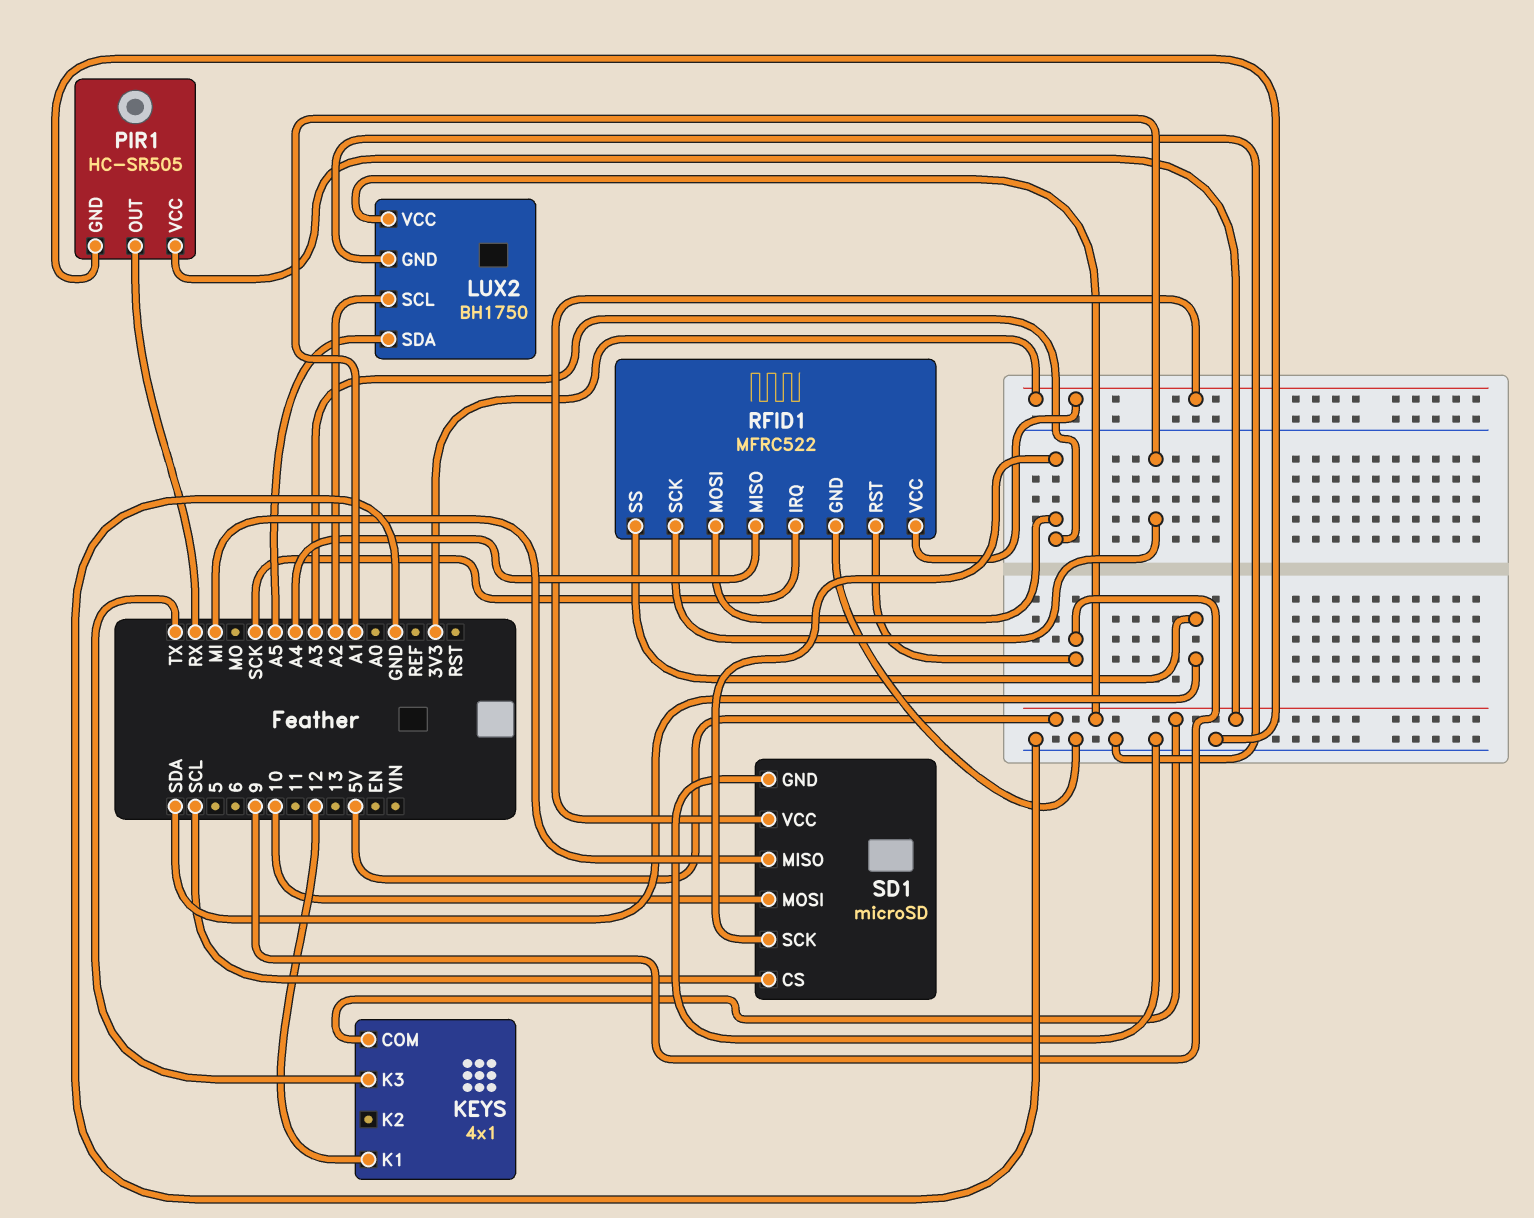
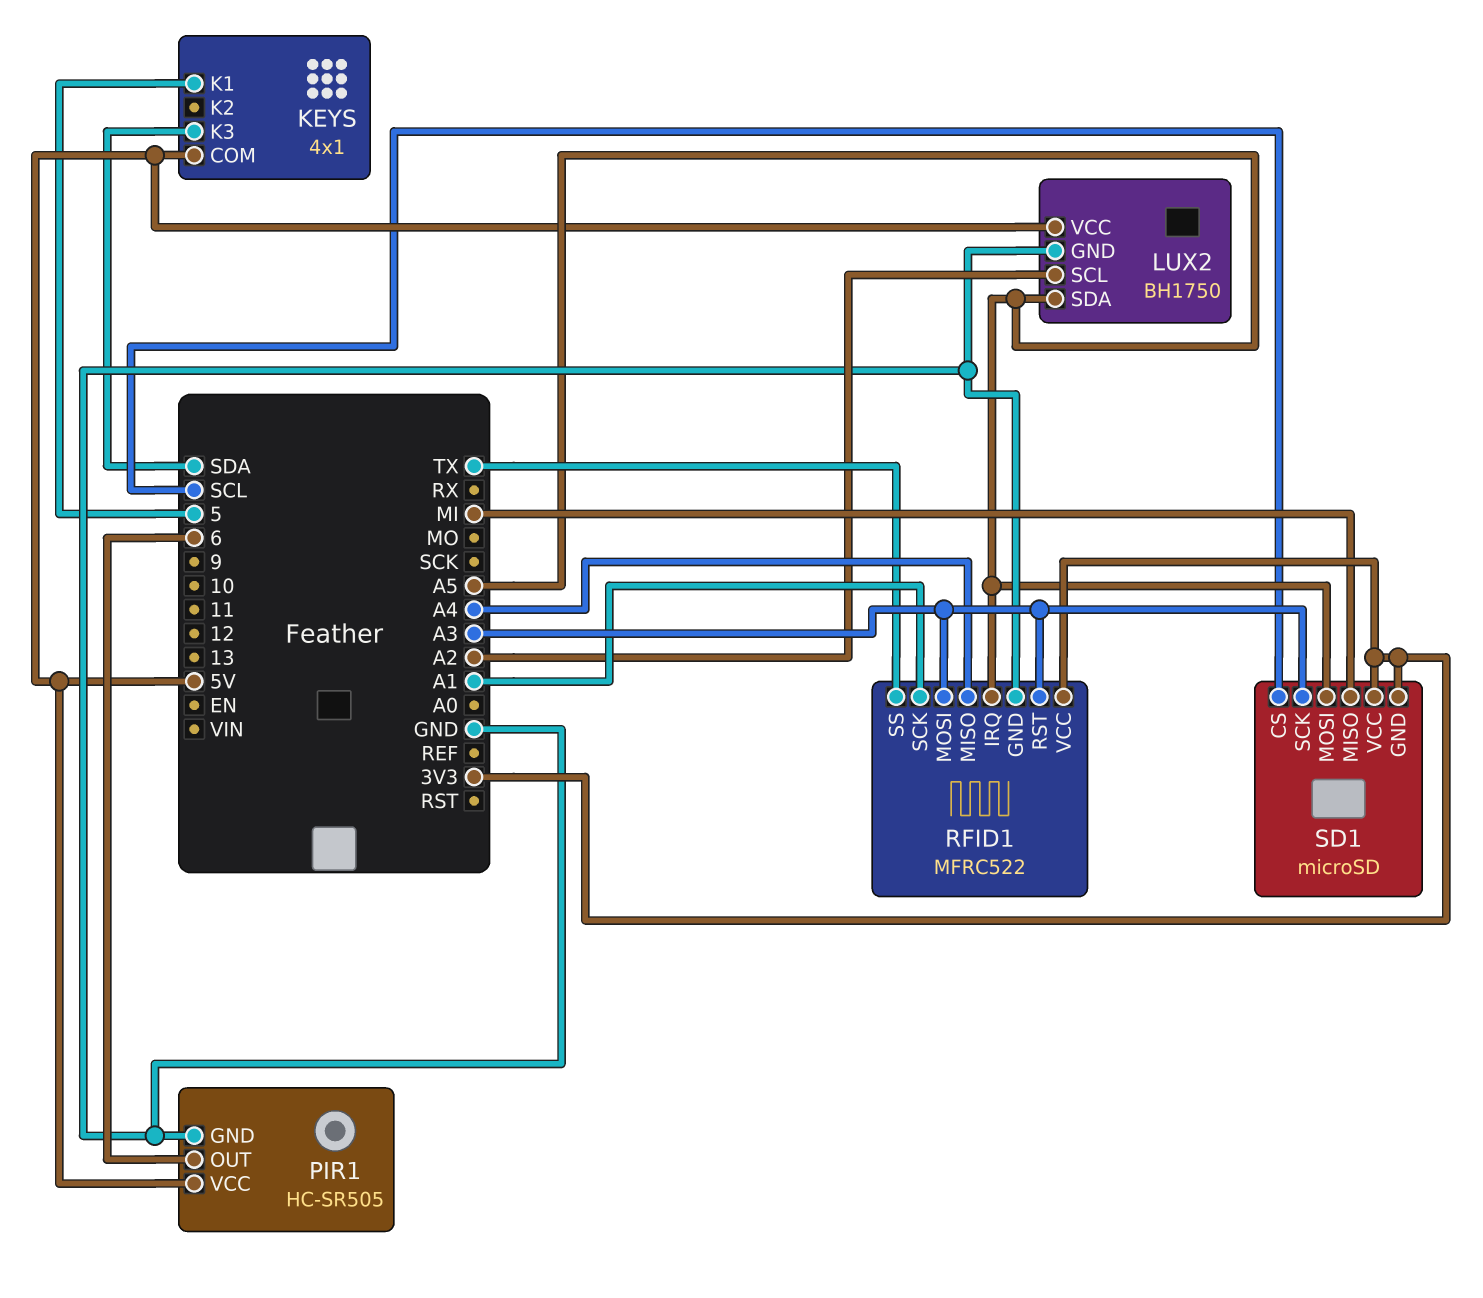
KEYS pin K1: 12 -> 5
KEYS pin K3: TX -> SDA
PIR1 pin OUT: RX -> 6
RFID1 pin IRQ: SCK -> A5
RFID1 pin RST: 9 -> A3
RFID1 pin SS: SDA -> TX
SD1 pin GND: GND -> 3V3
SD1 pin MOSI: 10 -> A5

